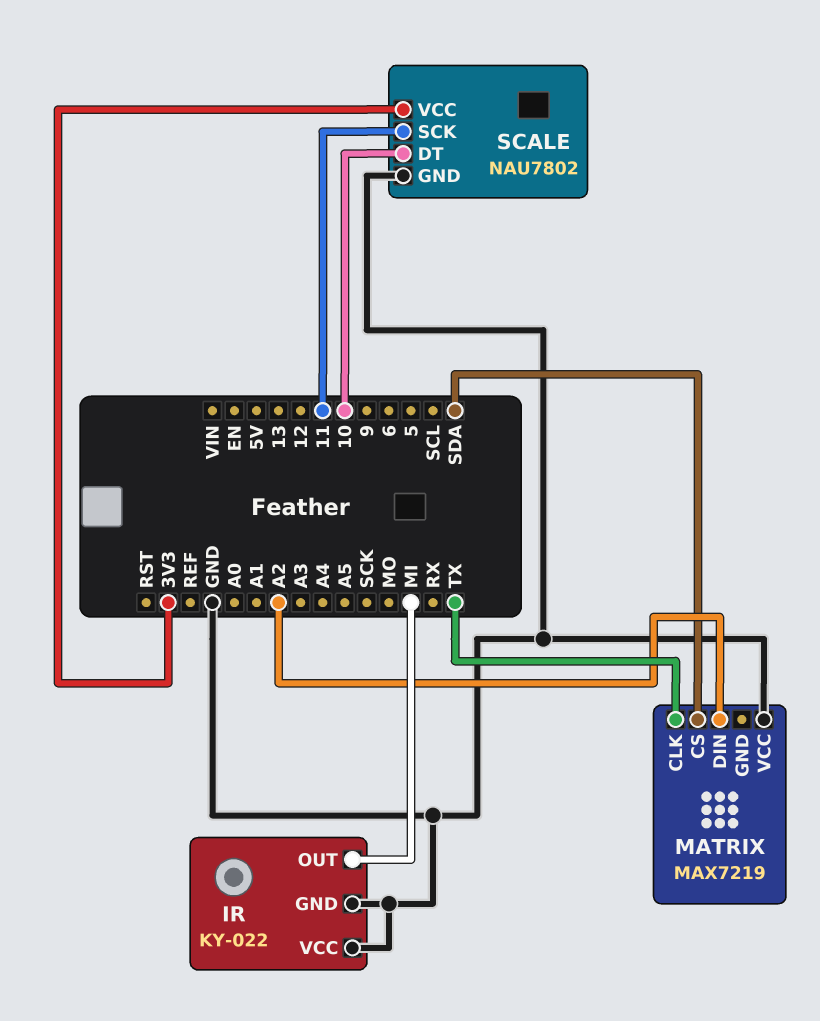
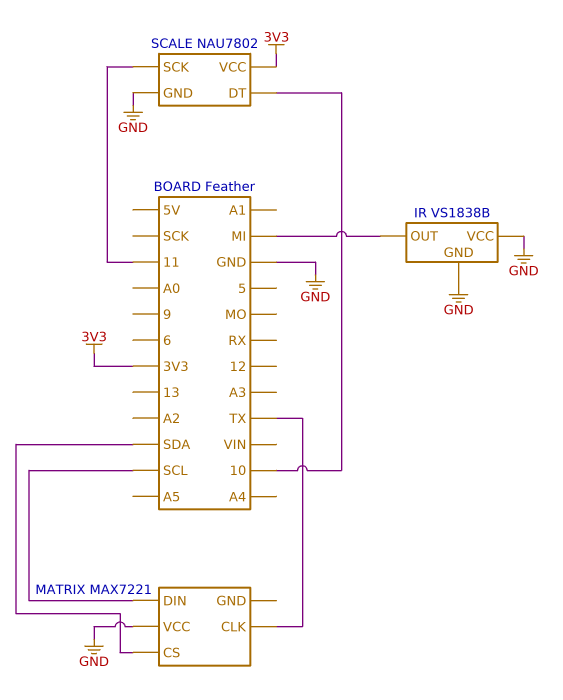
IR: KY-022 -> VS1838B
MATRIX: MAX7219 -> MAX7221
MATRIX pin DIN: A2 -> SCL

